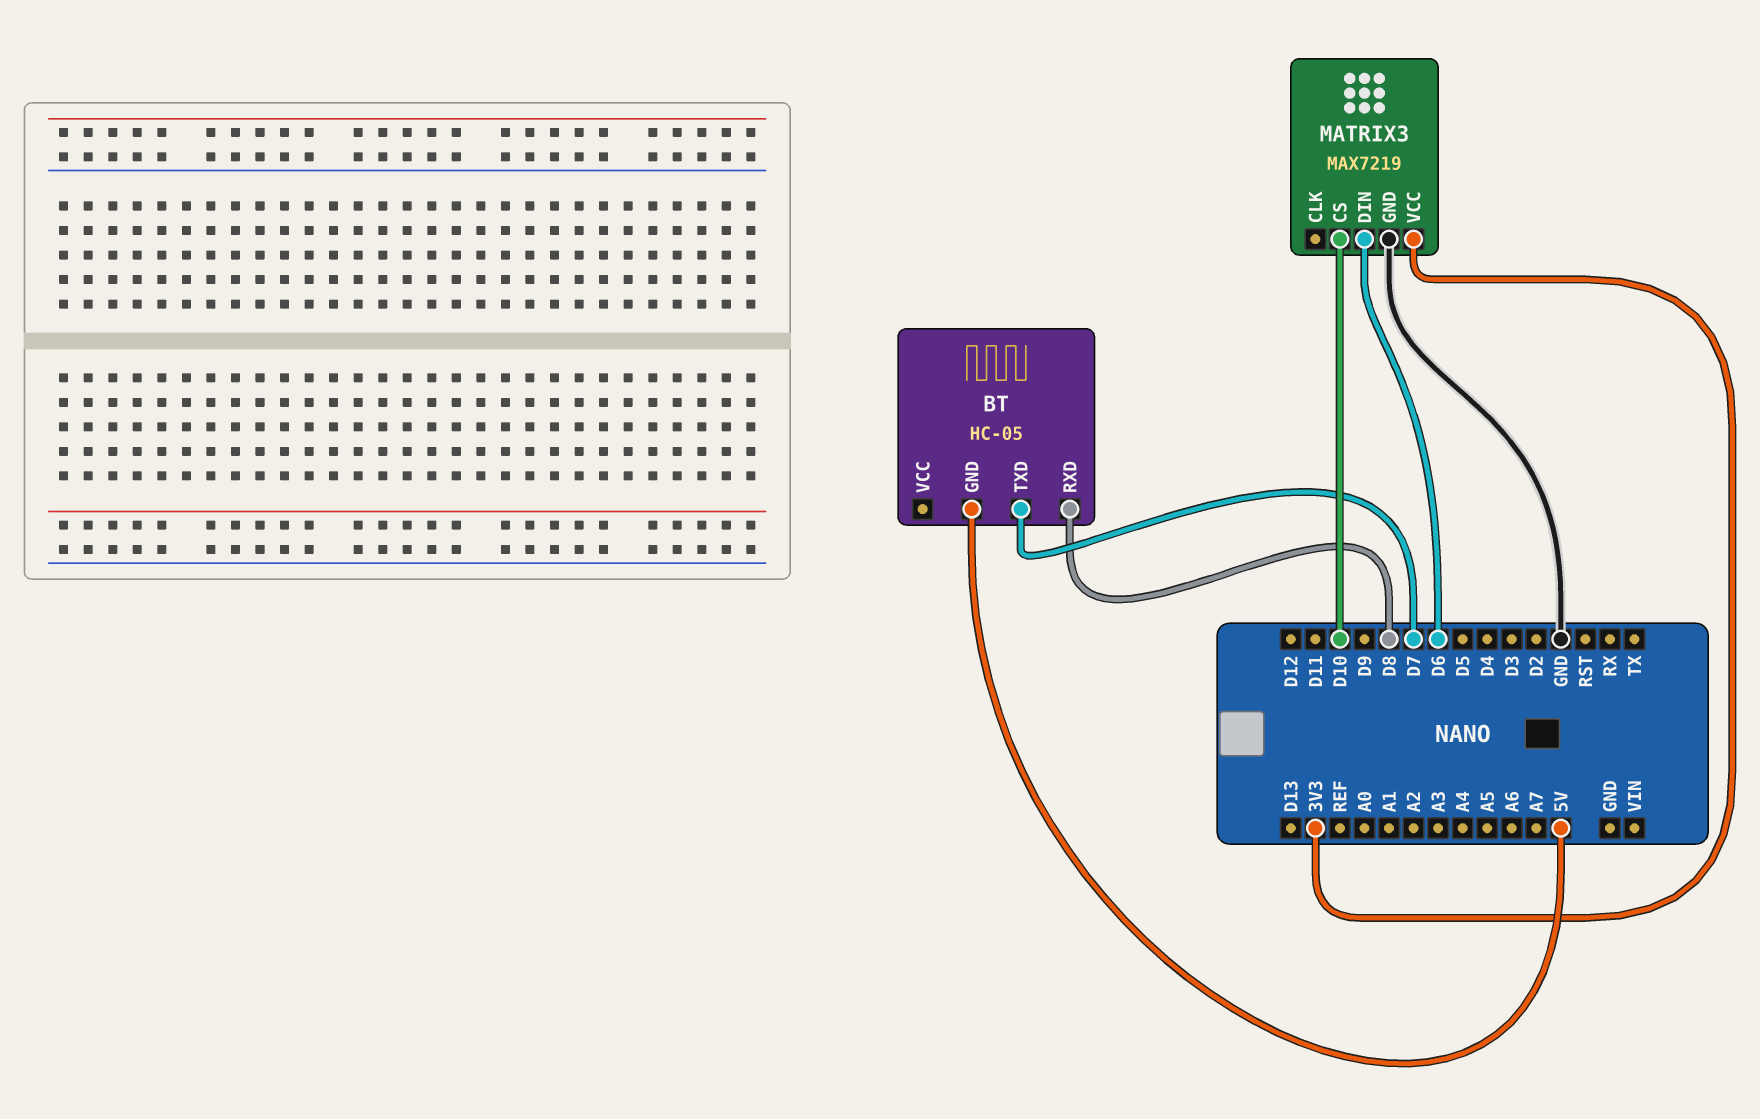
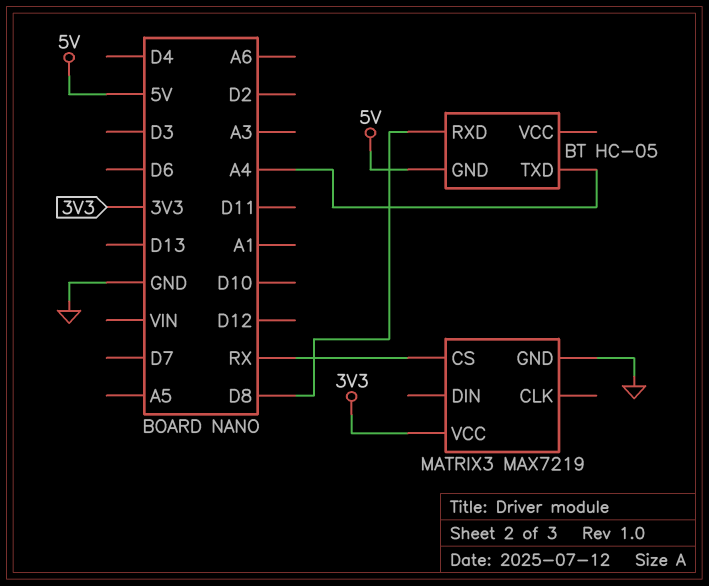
BT pin TXD: D7 -> A4
MATRIX3 pin CS: D10 -> RX
MATRIX3 pin DIN: D6 -> none

